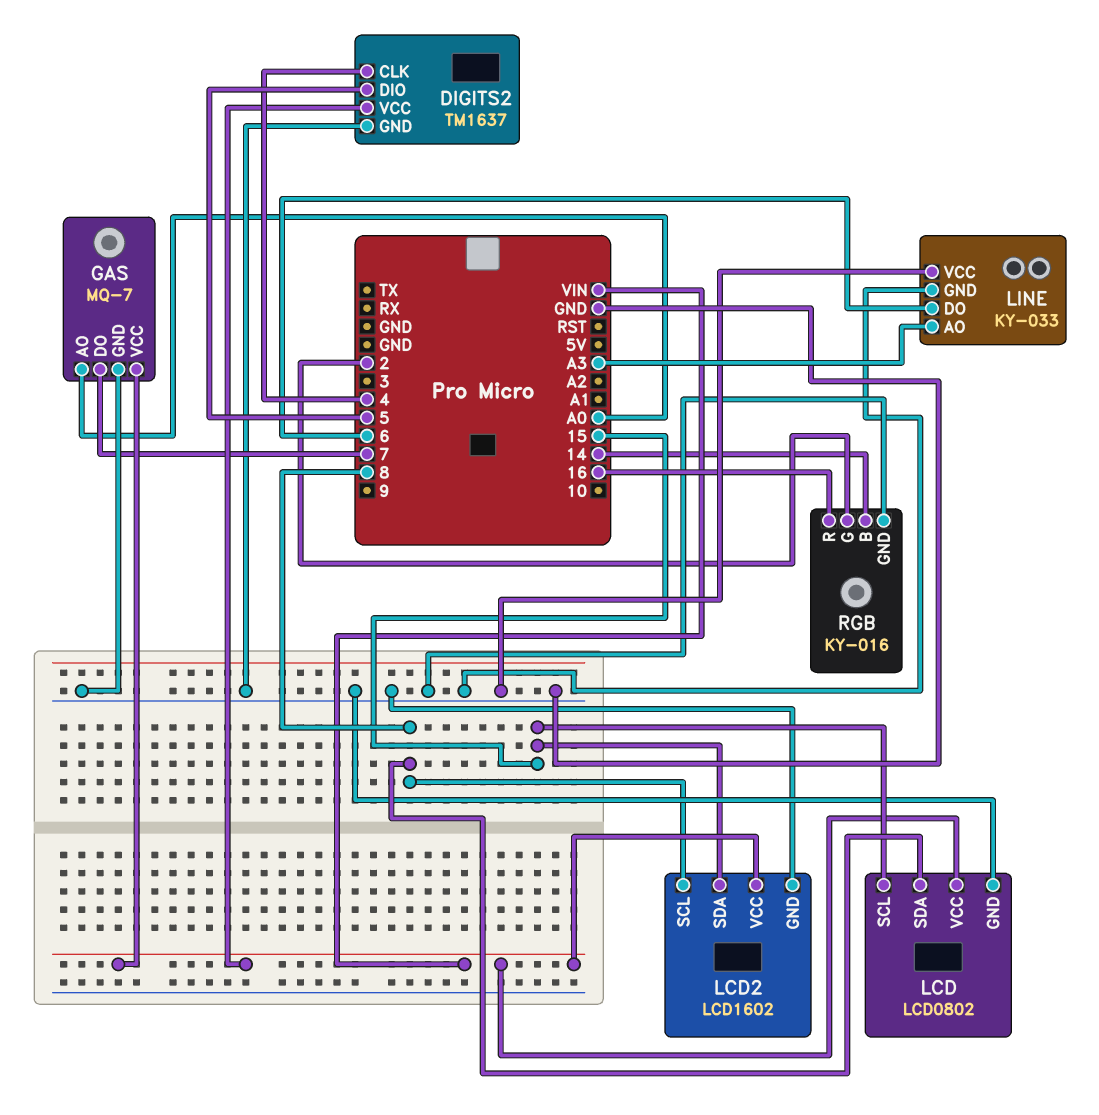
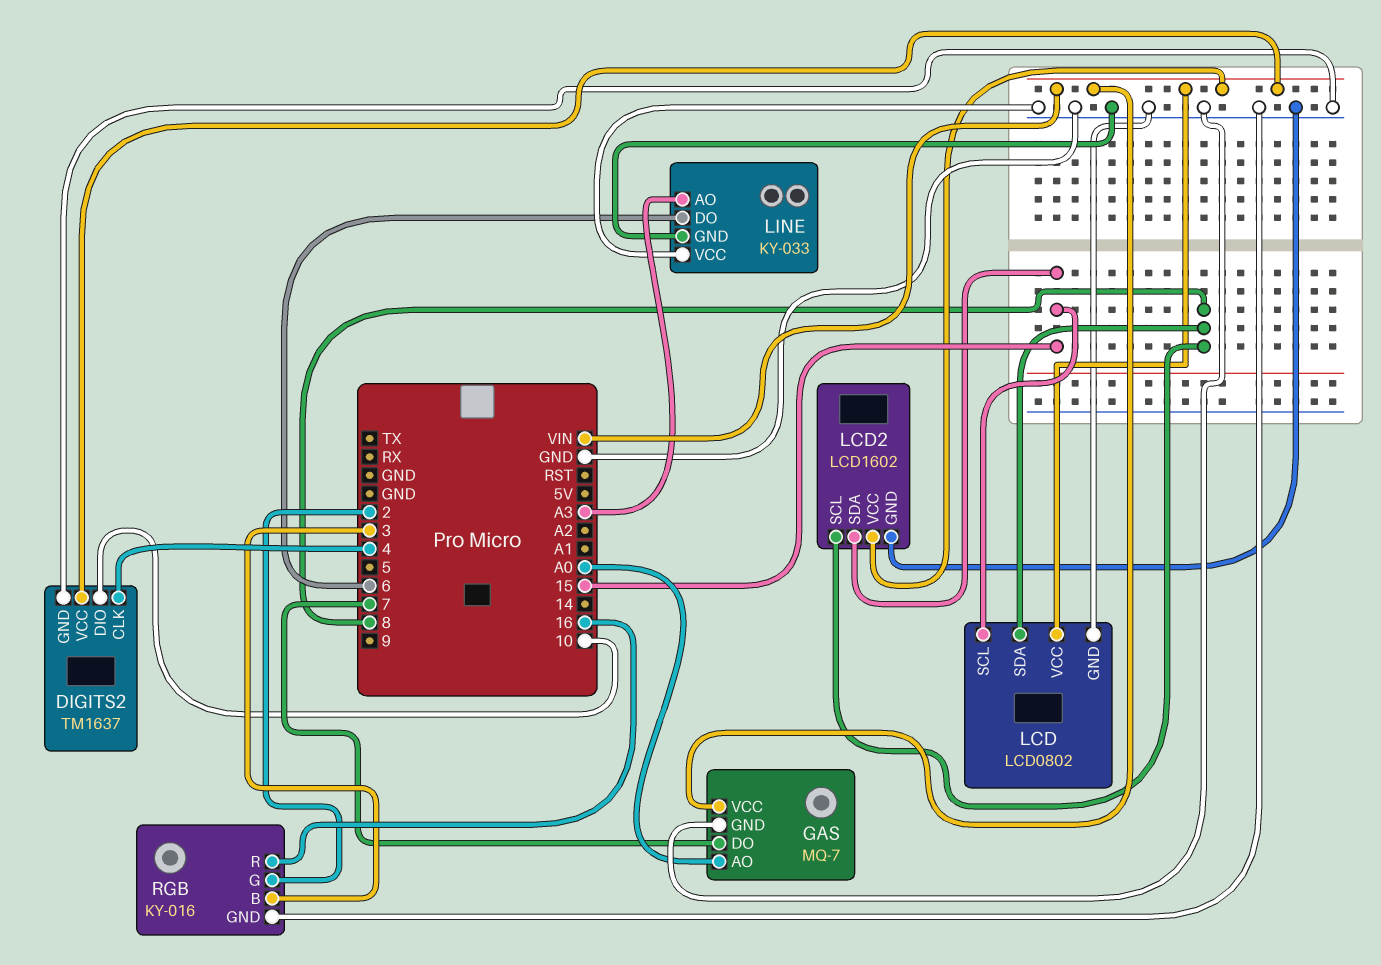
DIGITS2 pin DIO: 5 -> 10
RGB pin B: 14 -> 3

